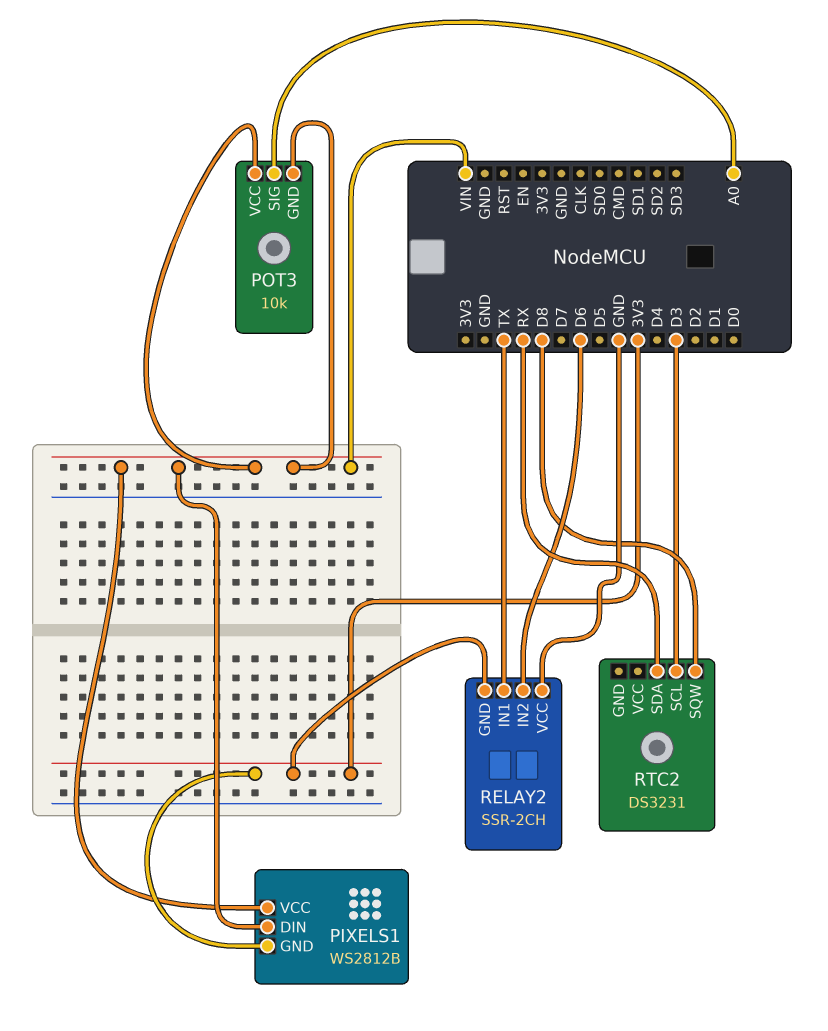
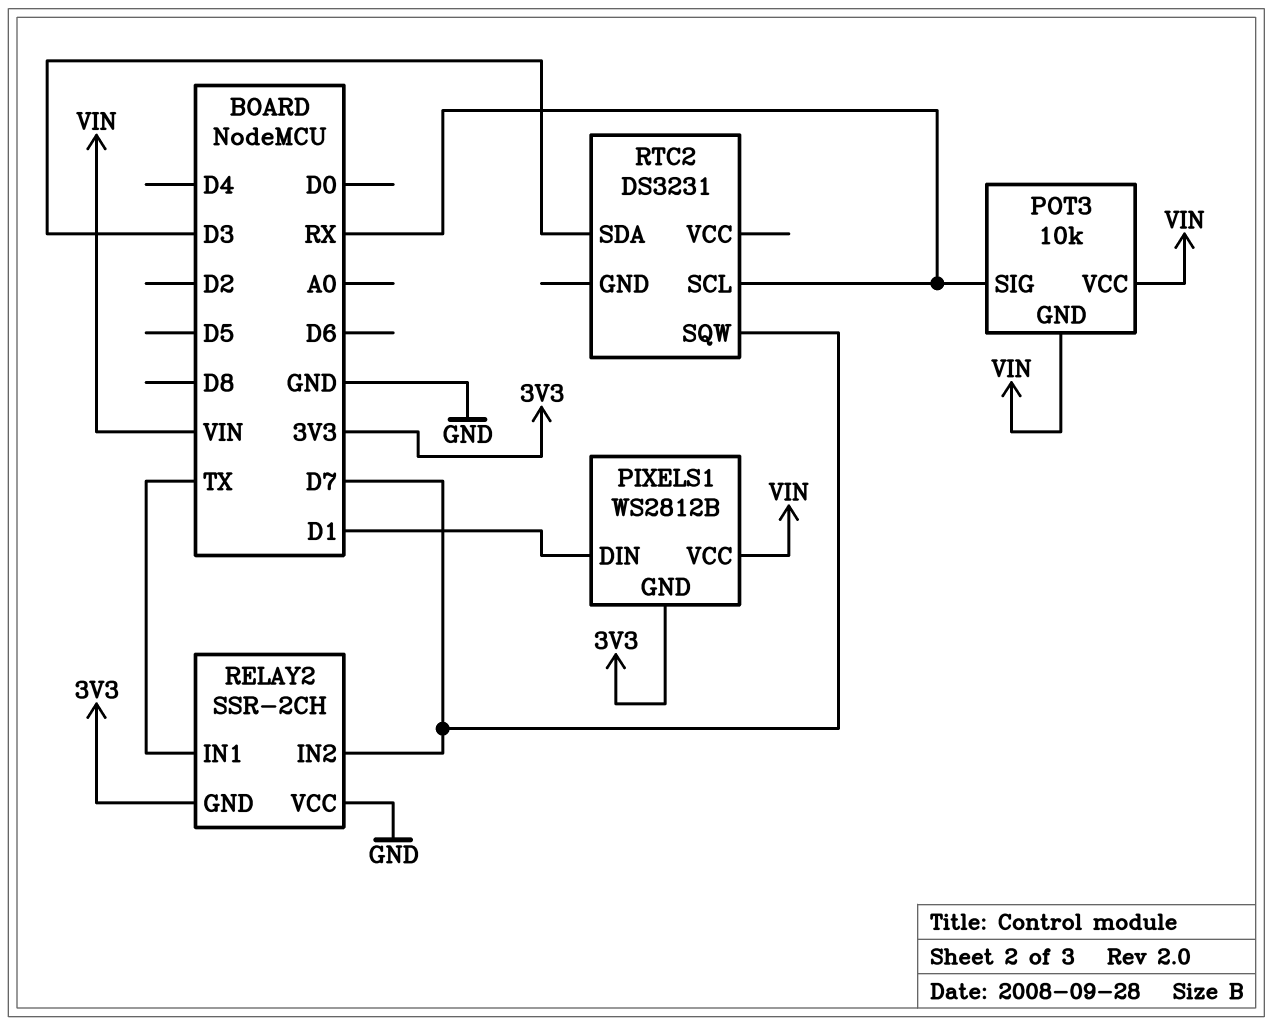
PIXELS1 pin DIN: VIN -> D1
POT3 pin SIG: A0 -> RX
RELAY2 pin IN2: D6 -> D7
RTC2 pin SCL: D3 -> RX
RTC2 pin SDA: RX -> D3
RTC2 pin SQW: D8 -> D7

